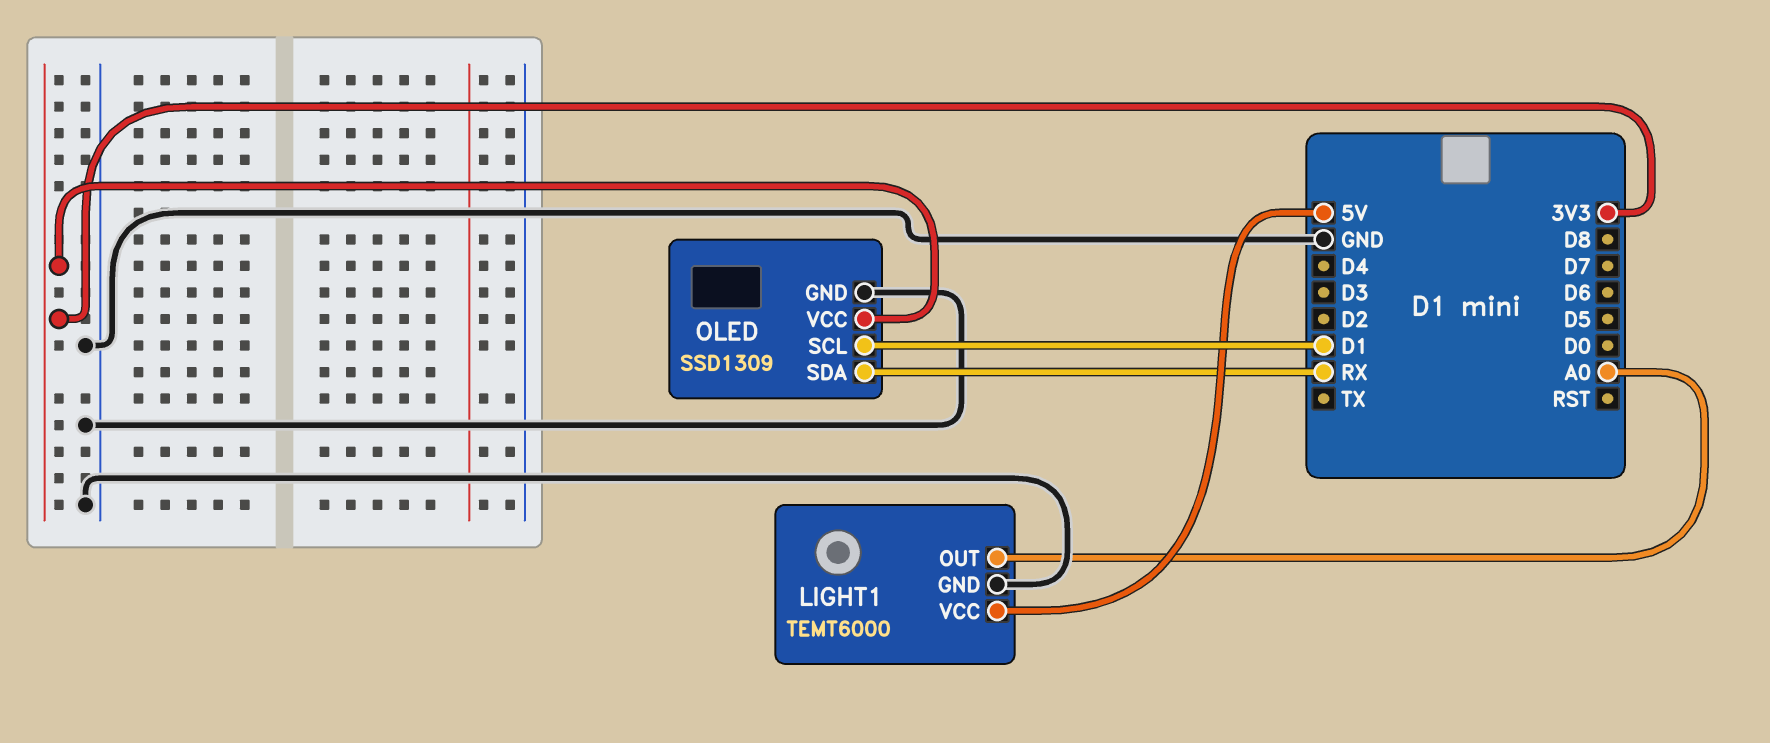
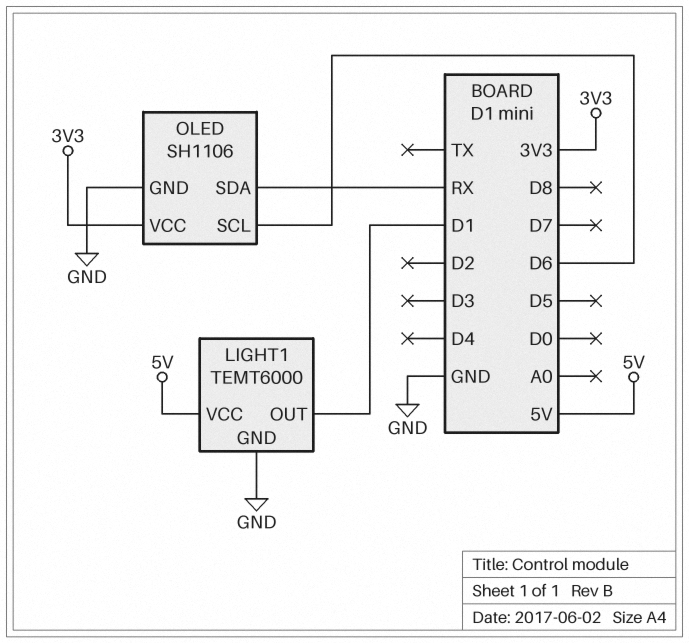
LIGHT1 pin OUT: A0 -> D1
OLED: SSD1309 -> SH1106
OLED pin SCL: D1 -> D6

